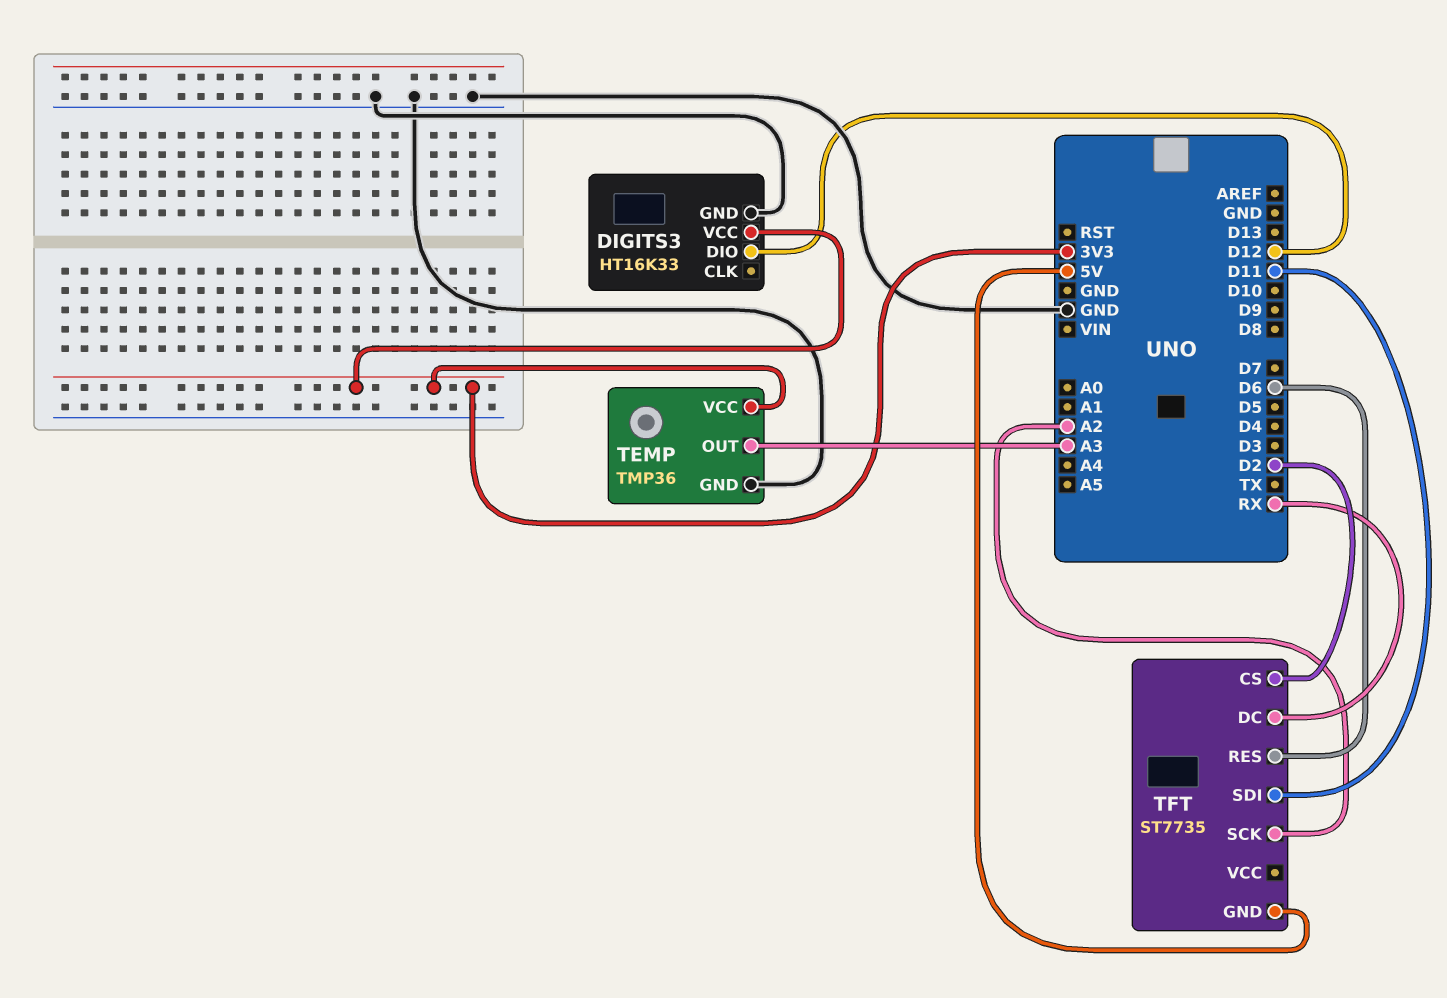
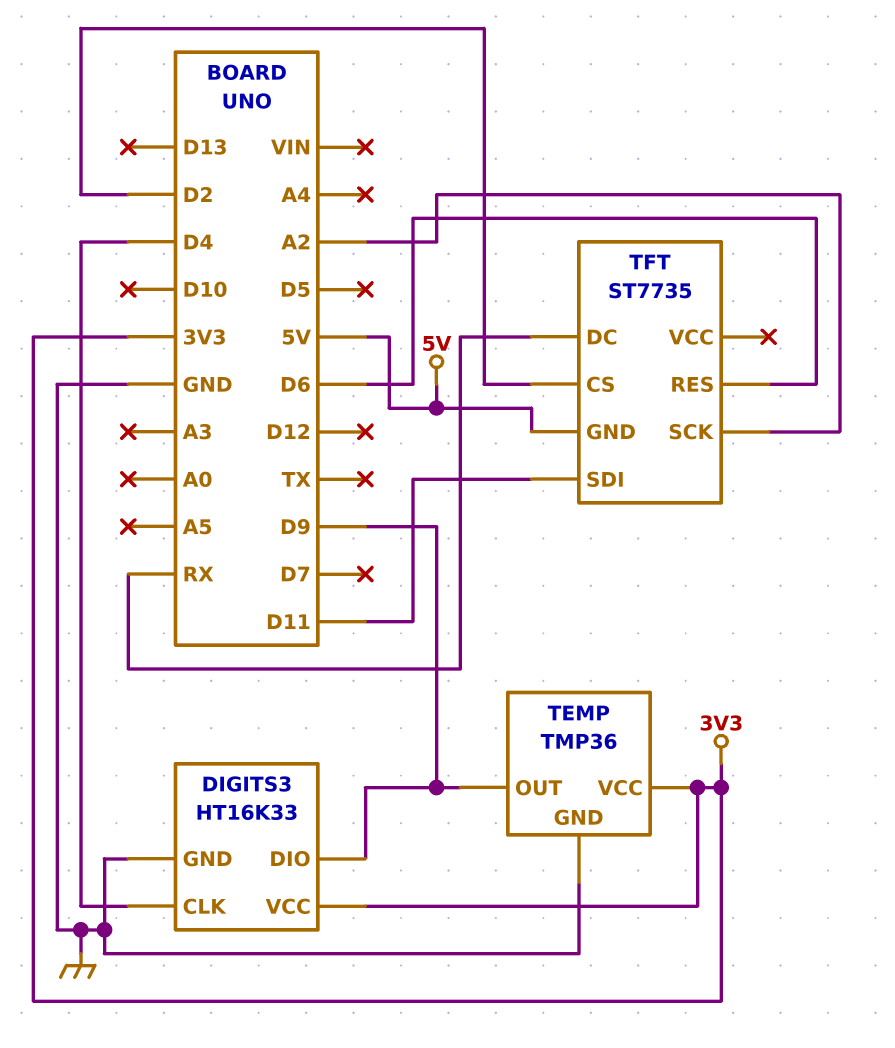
DIGITS3 pin CLK: none -> D4
DIGITS3 pin DIO: D12 -> D9
TEMP pin OUT: A3 -> D9

